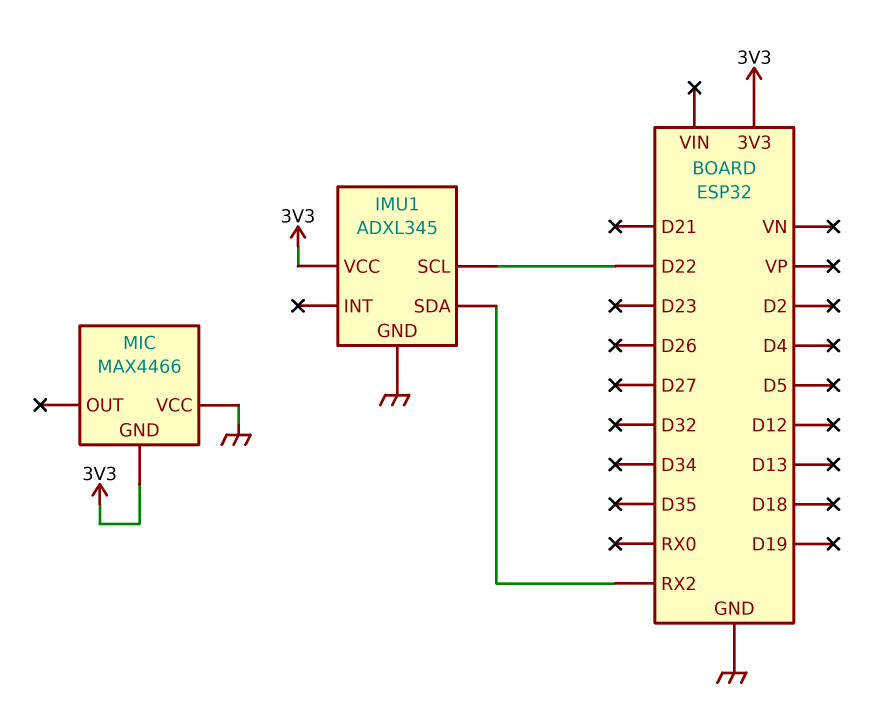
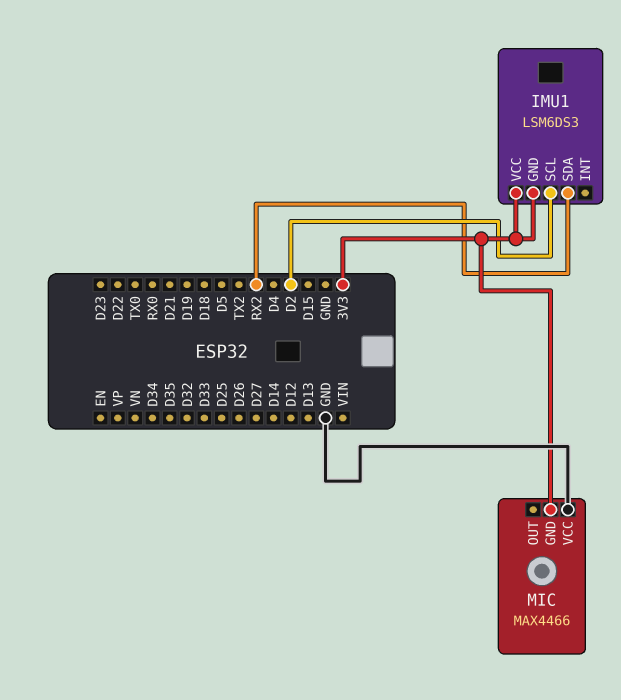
IMU1: ADXL345 -> LSM6DS3
IMU1 pin GND: GND -> 3V3
IMU1 pin SCL: D22 -> D2

